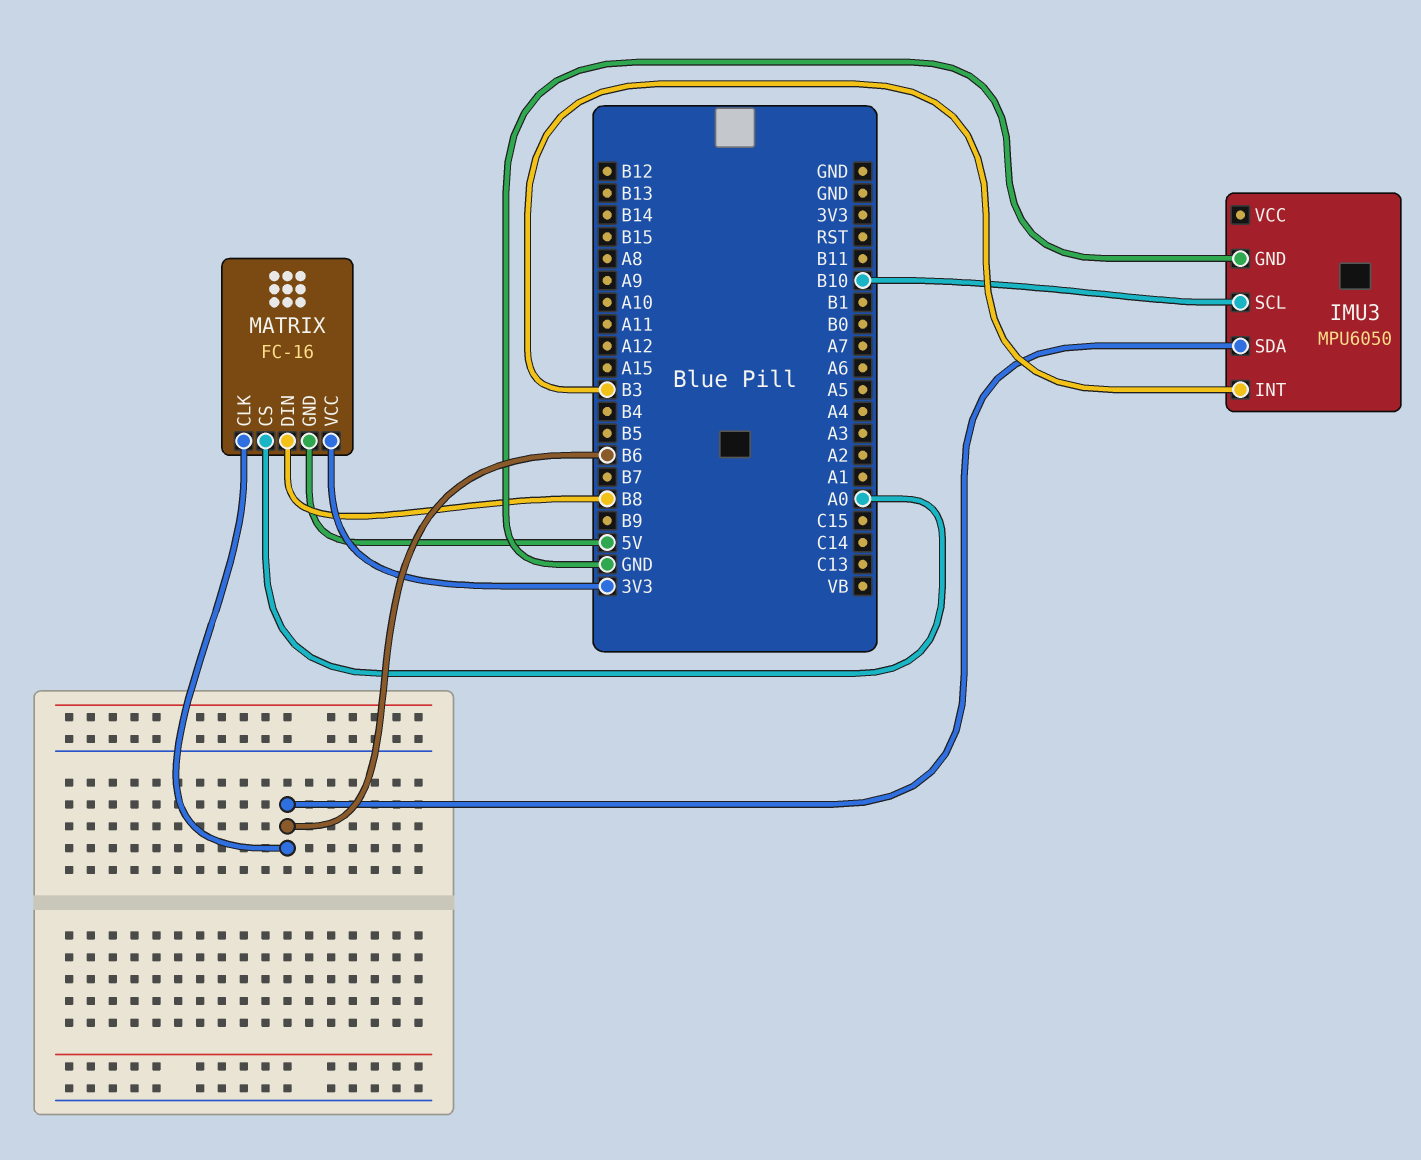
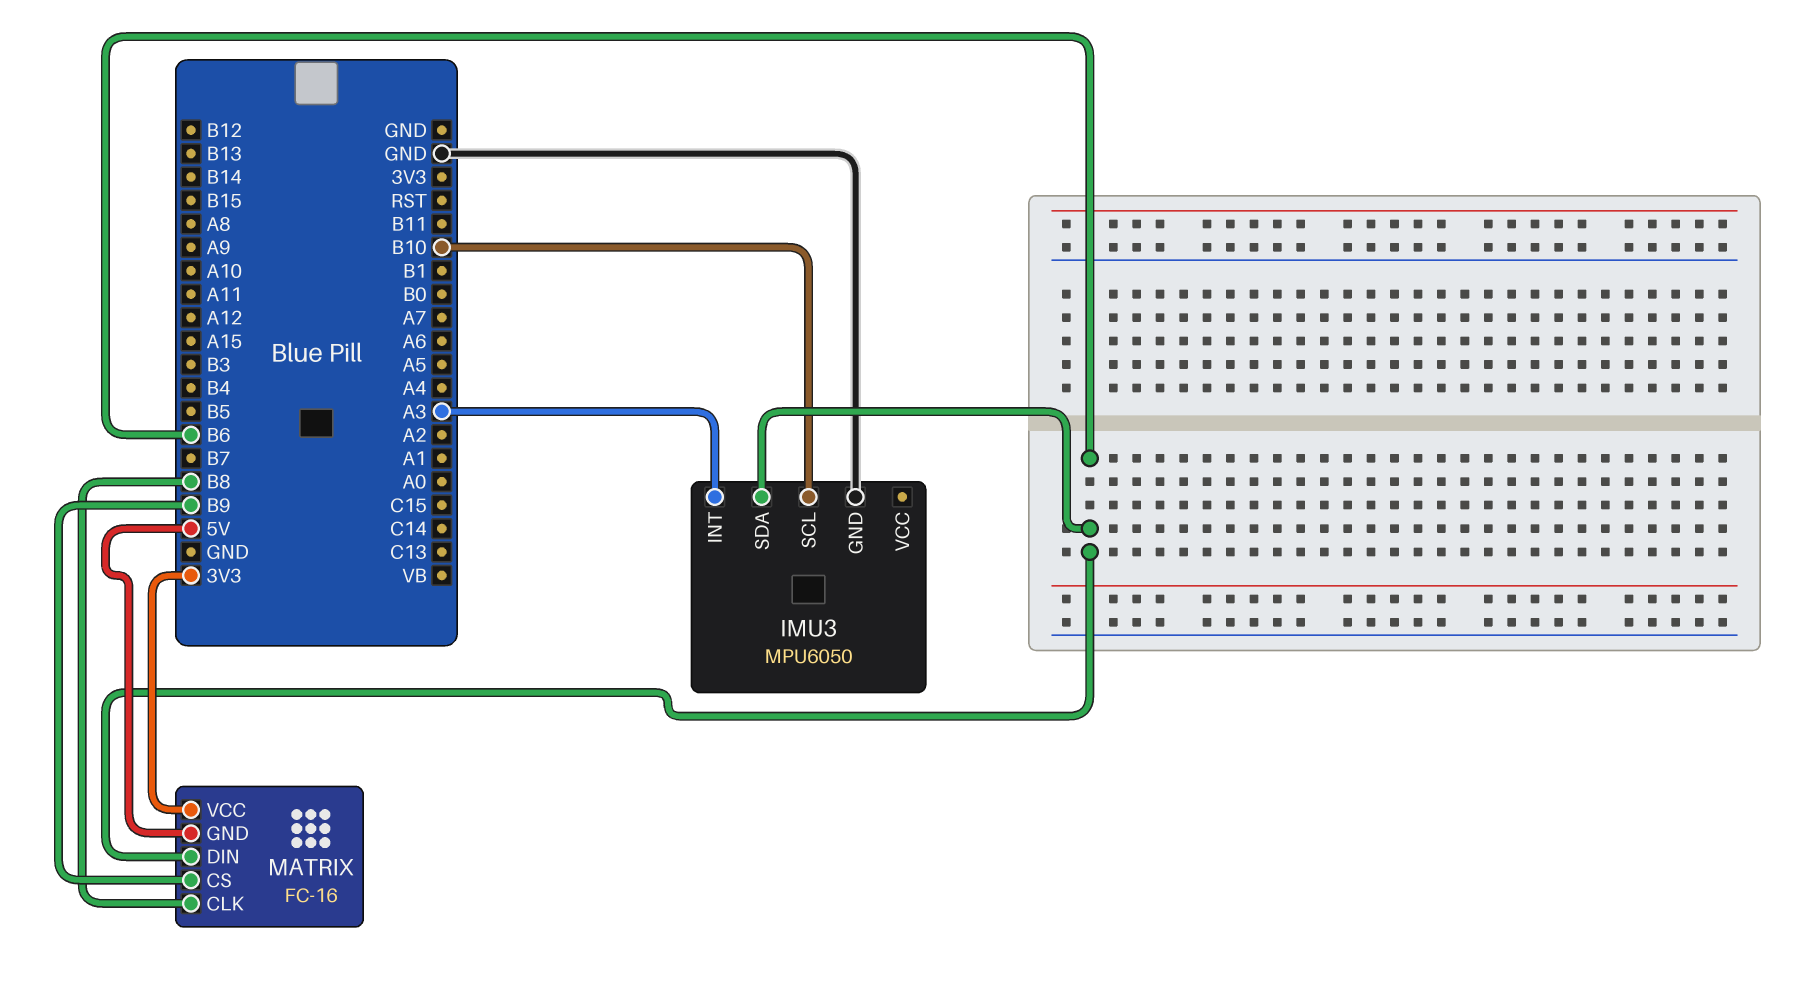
IMU3 pin INT: B3 -> A3
MATRIX pin CLK: B6 -> B8
MATRIX pin CS: A0 -> B9
MATRIX pin DIN: B8 -> B6

